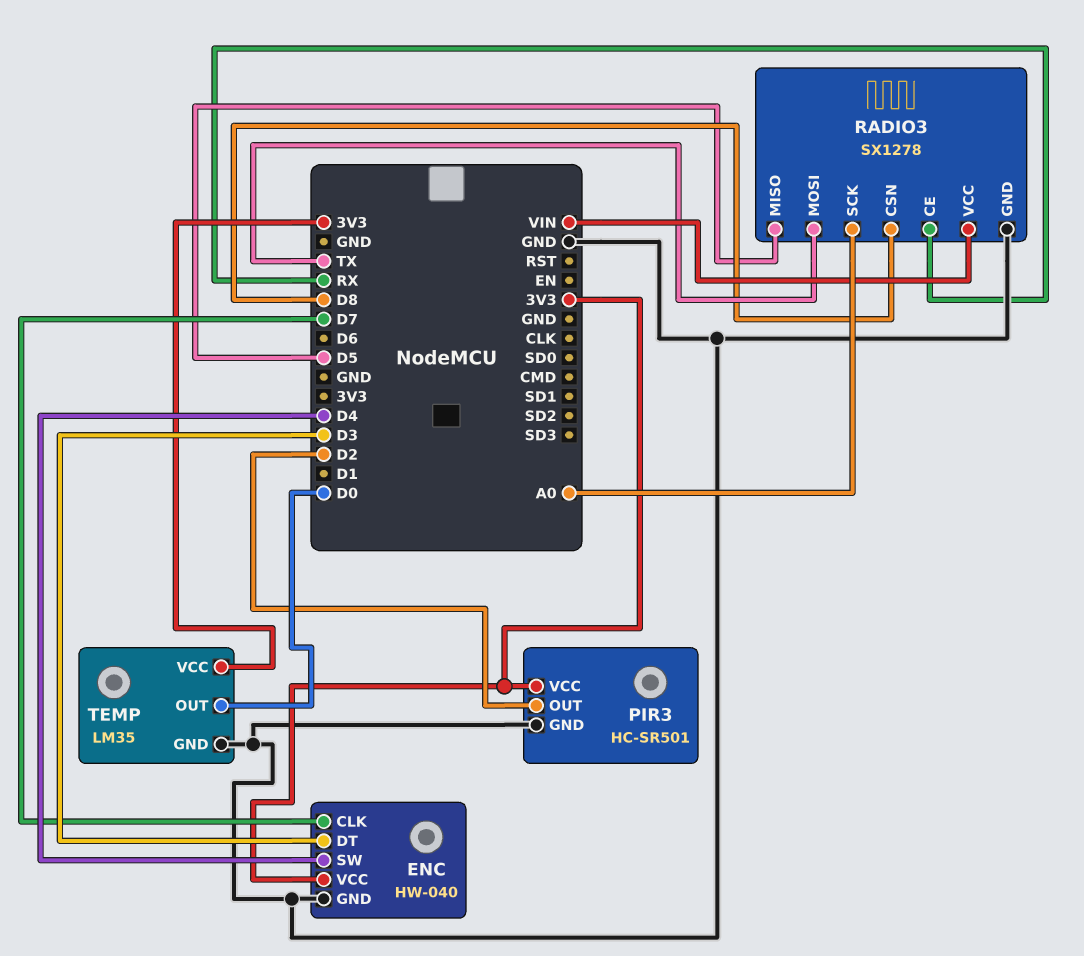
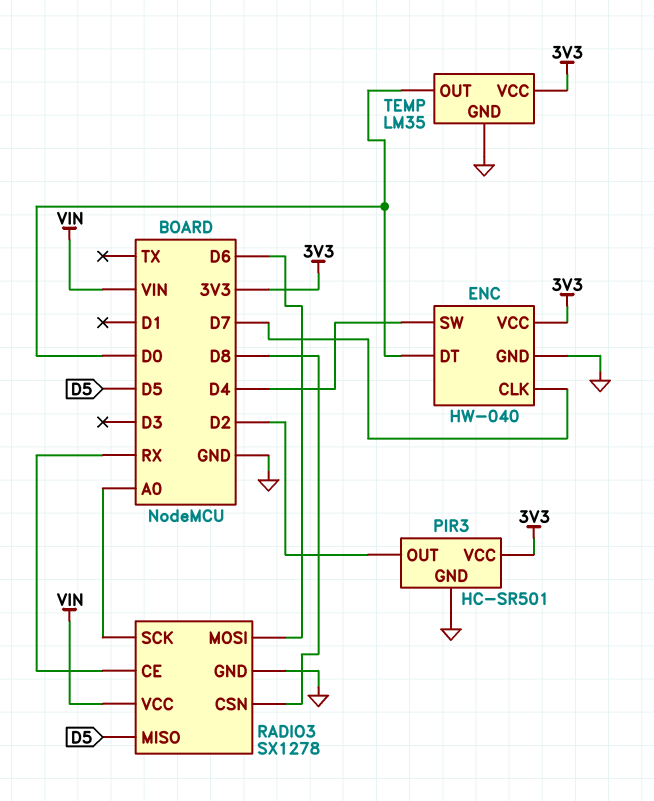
ENC pin DT: D3 -> D0
RADIO3 pin MOSI: TX -> D6

